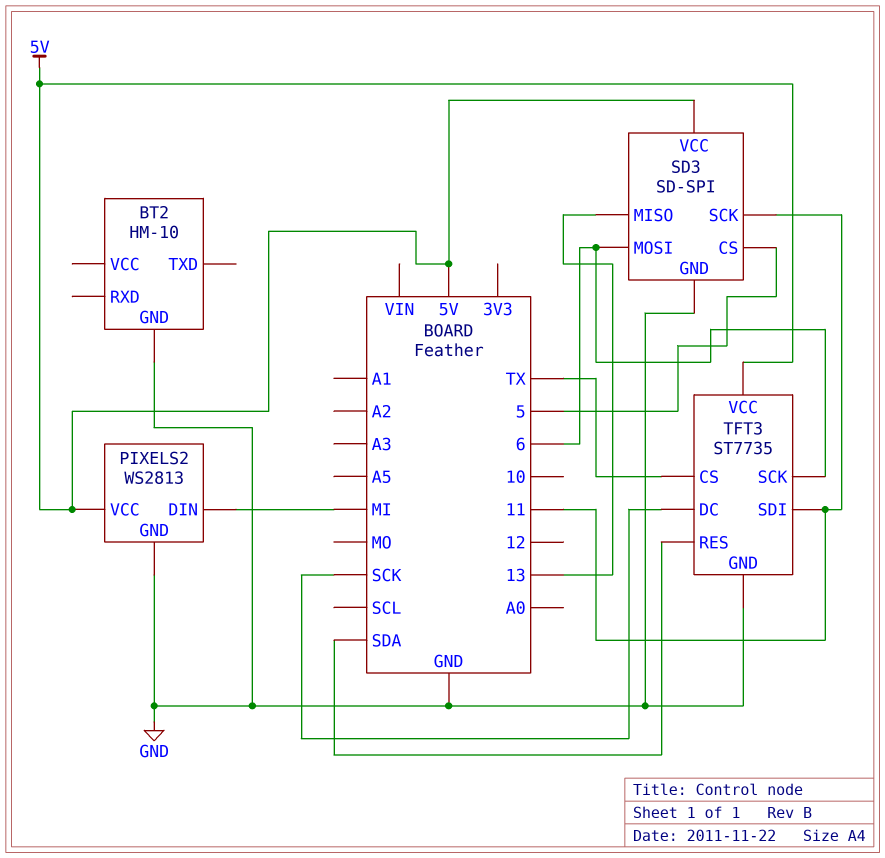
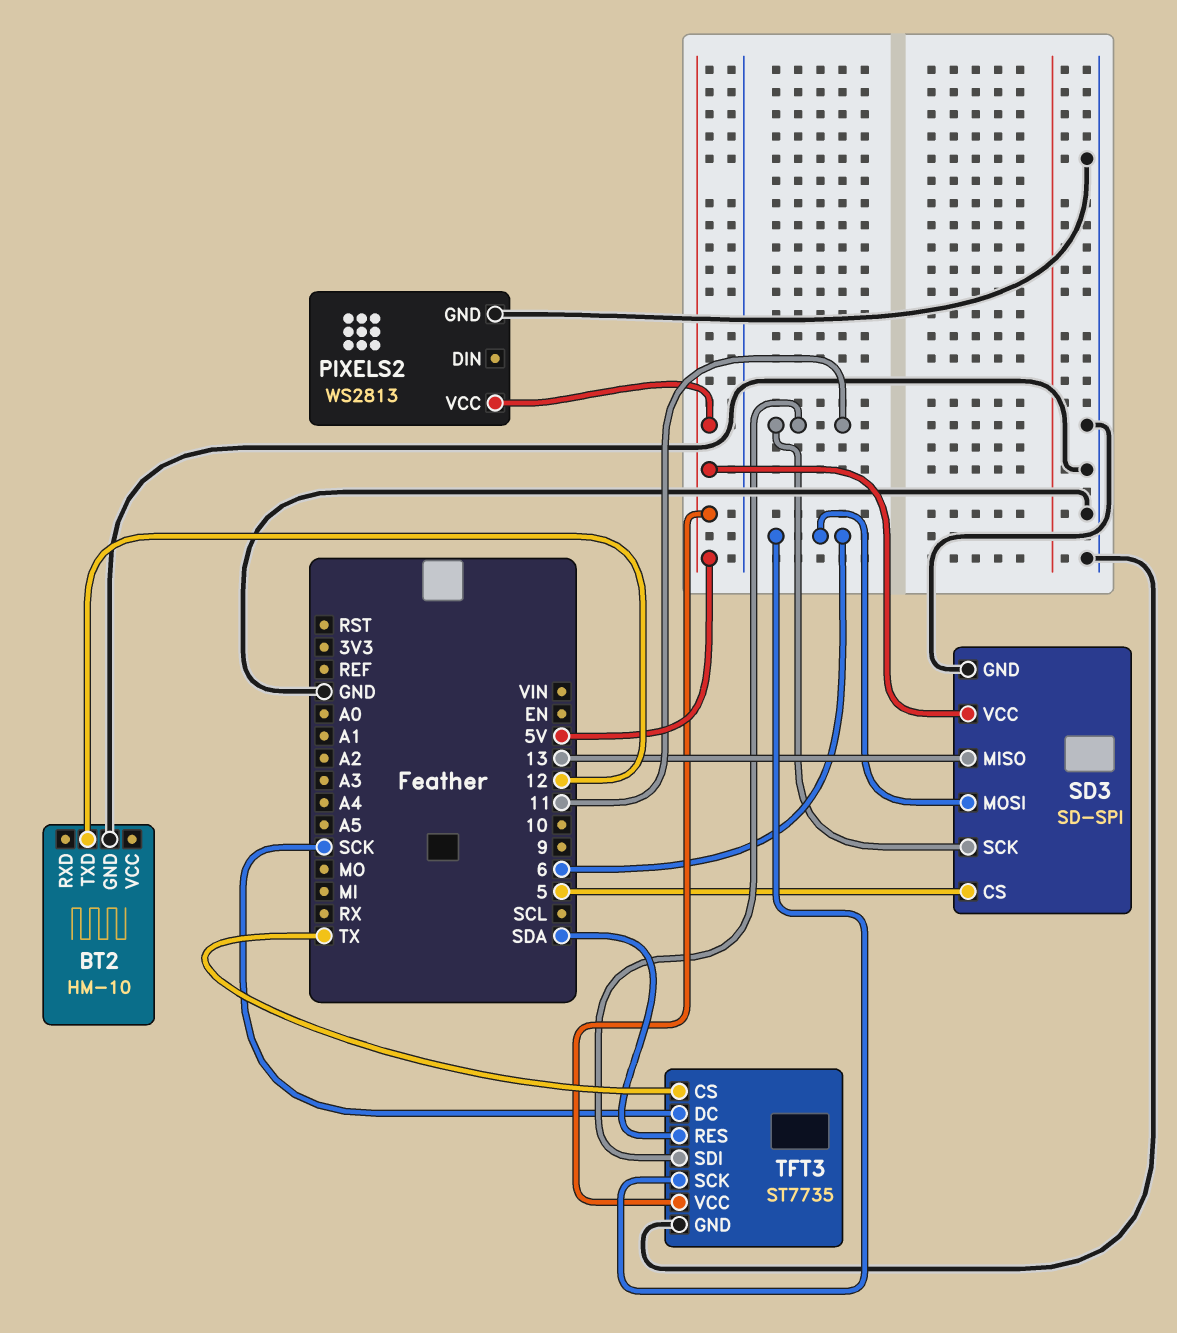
BT2 pin TXD: none -> 12
PIXELS2 pin DIN: MI -> none

